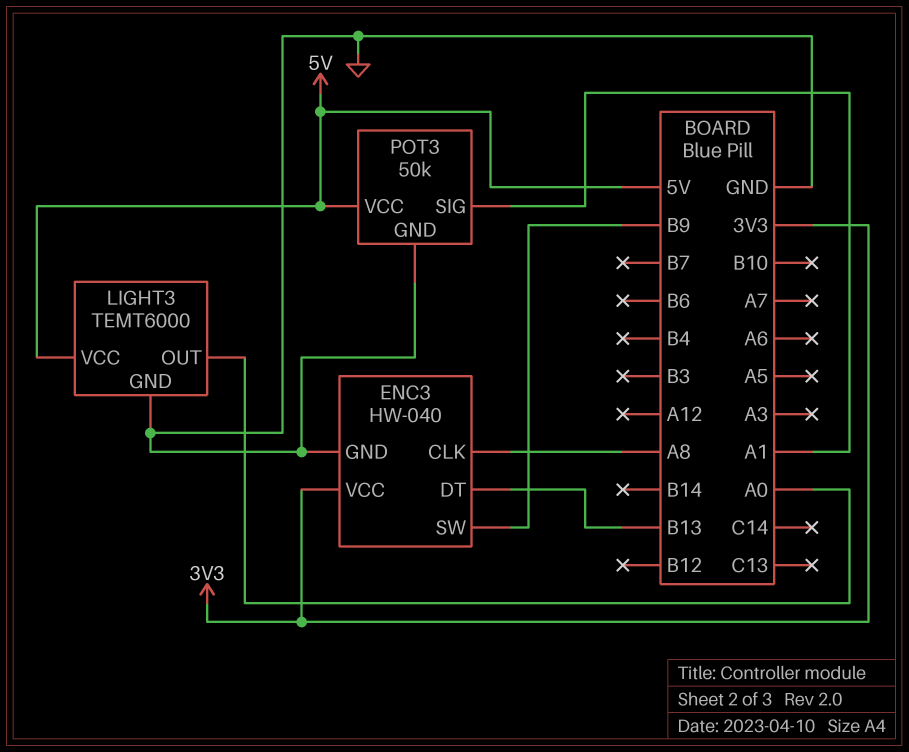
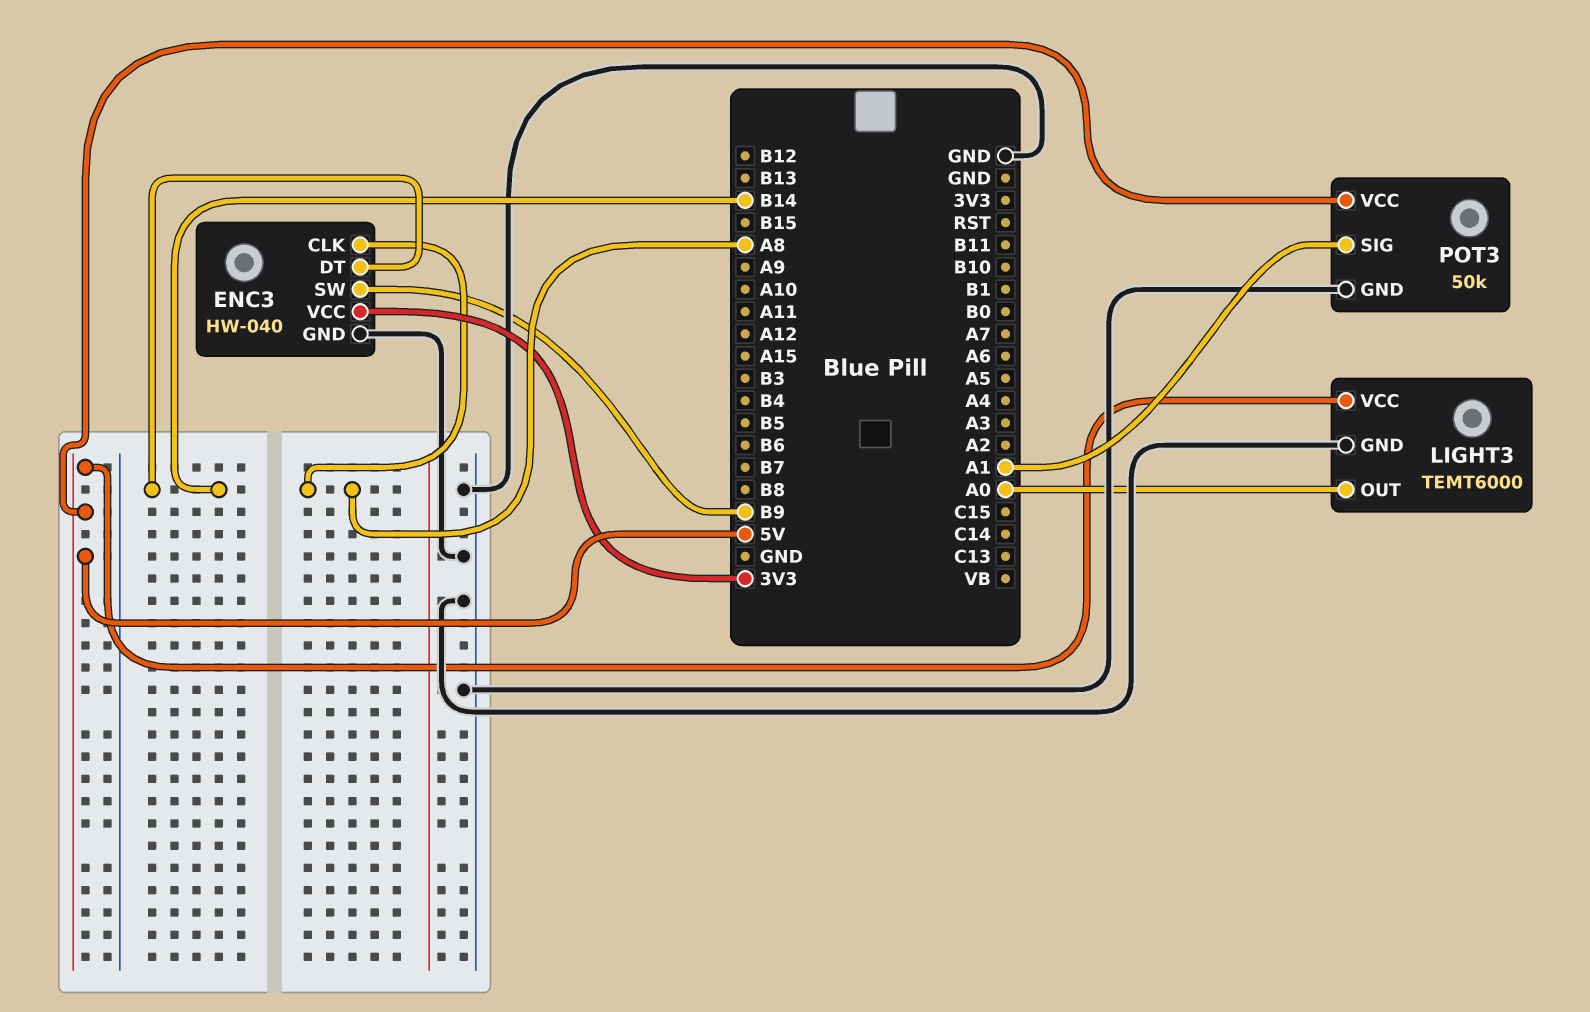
ENC3 pin DT: B13 -> B14

